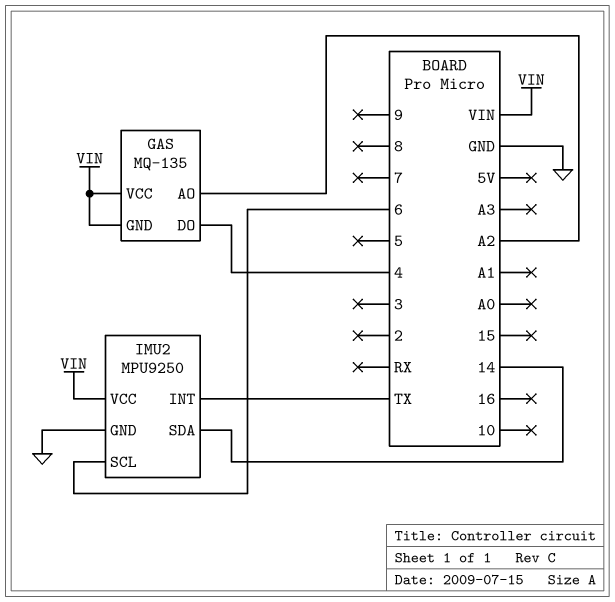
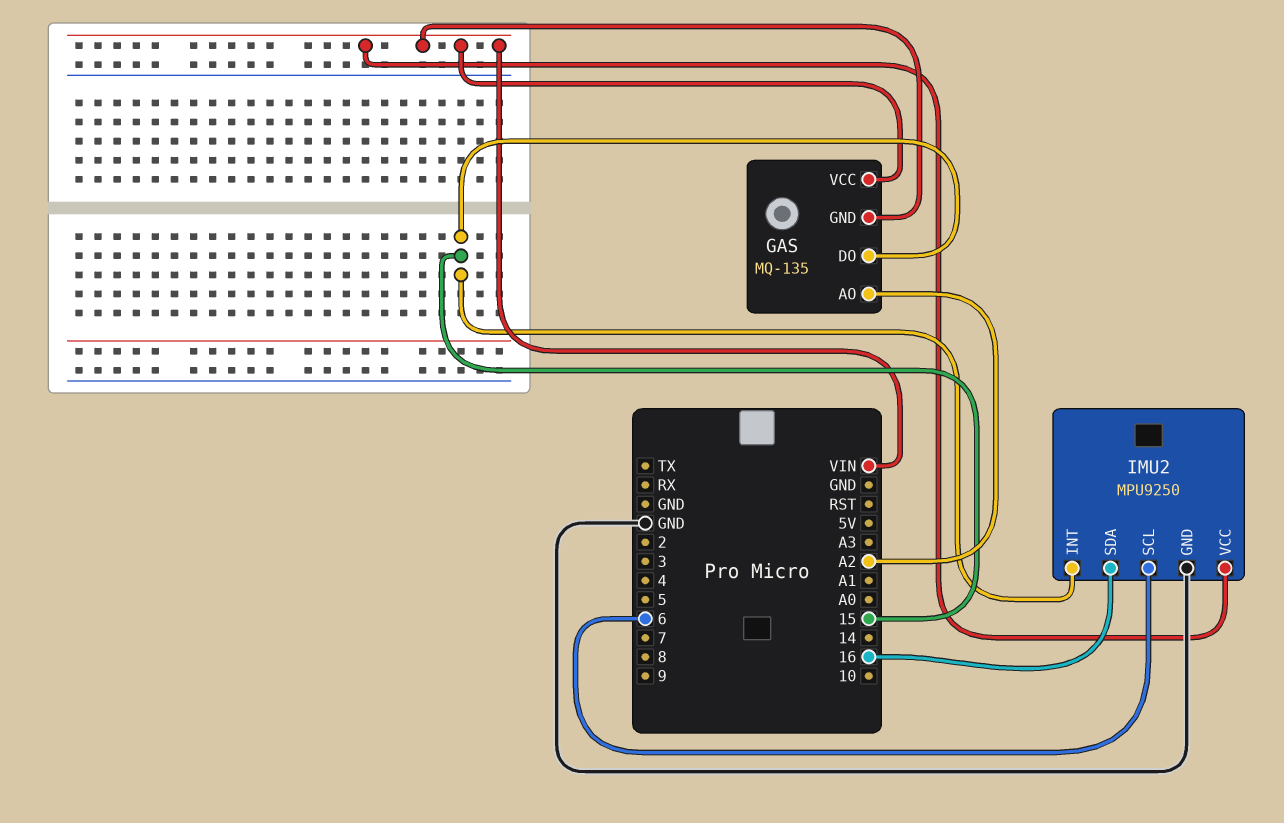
GAS pin DO: 4 -> 15
IMU2 pin INT: TX -> 15
IMU2 pin SDA: 14 -> 16

